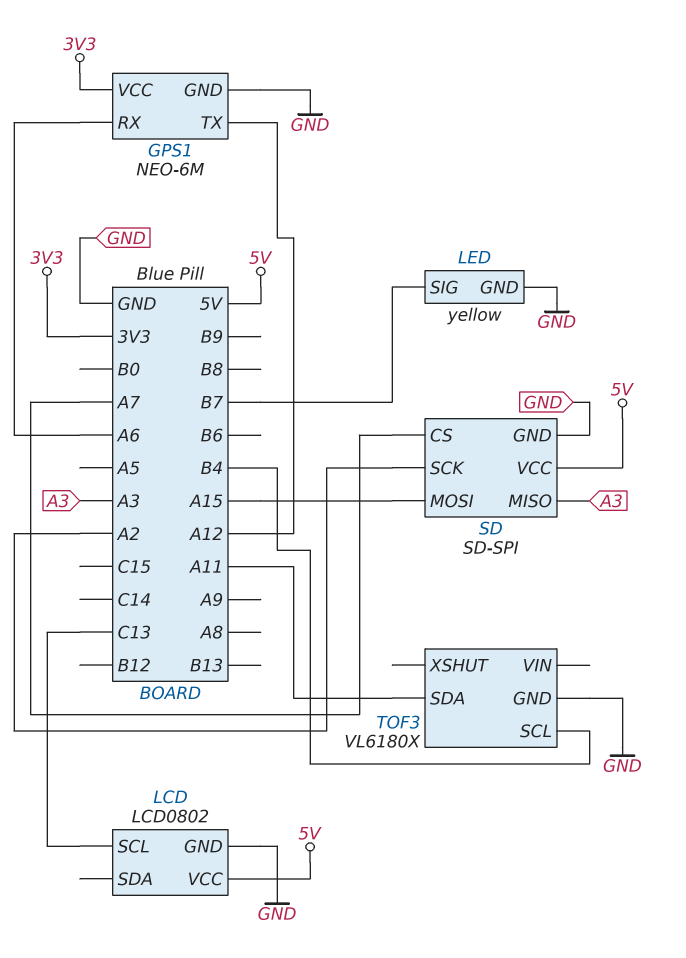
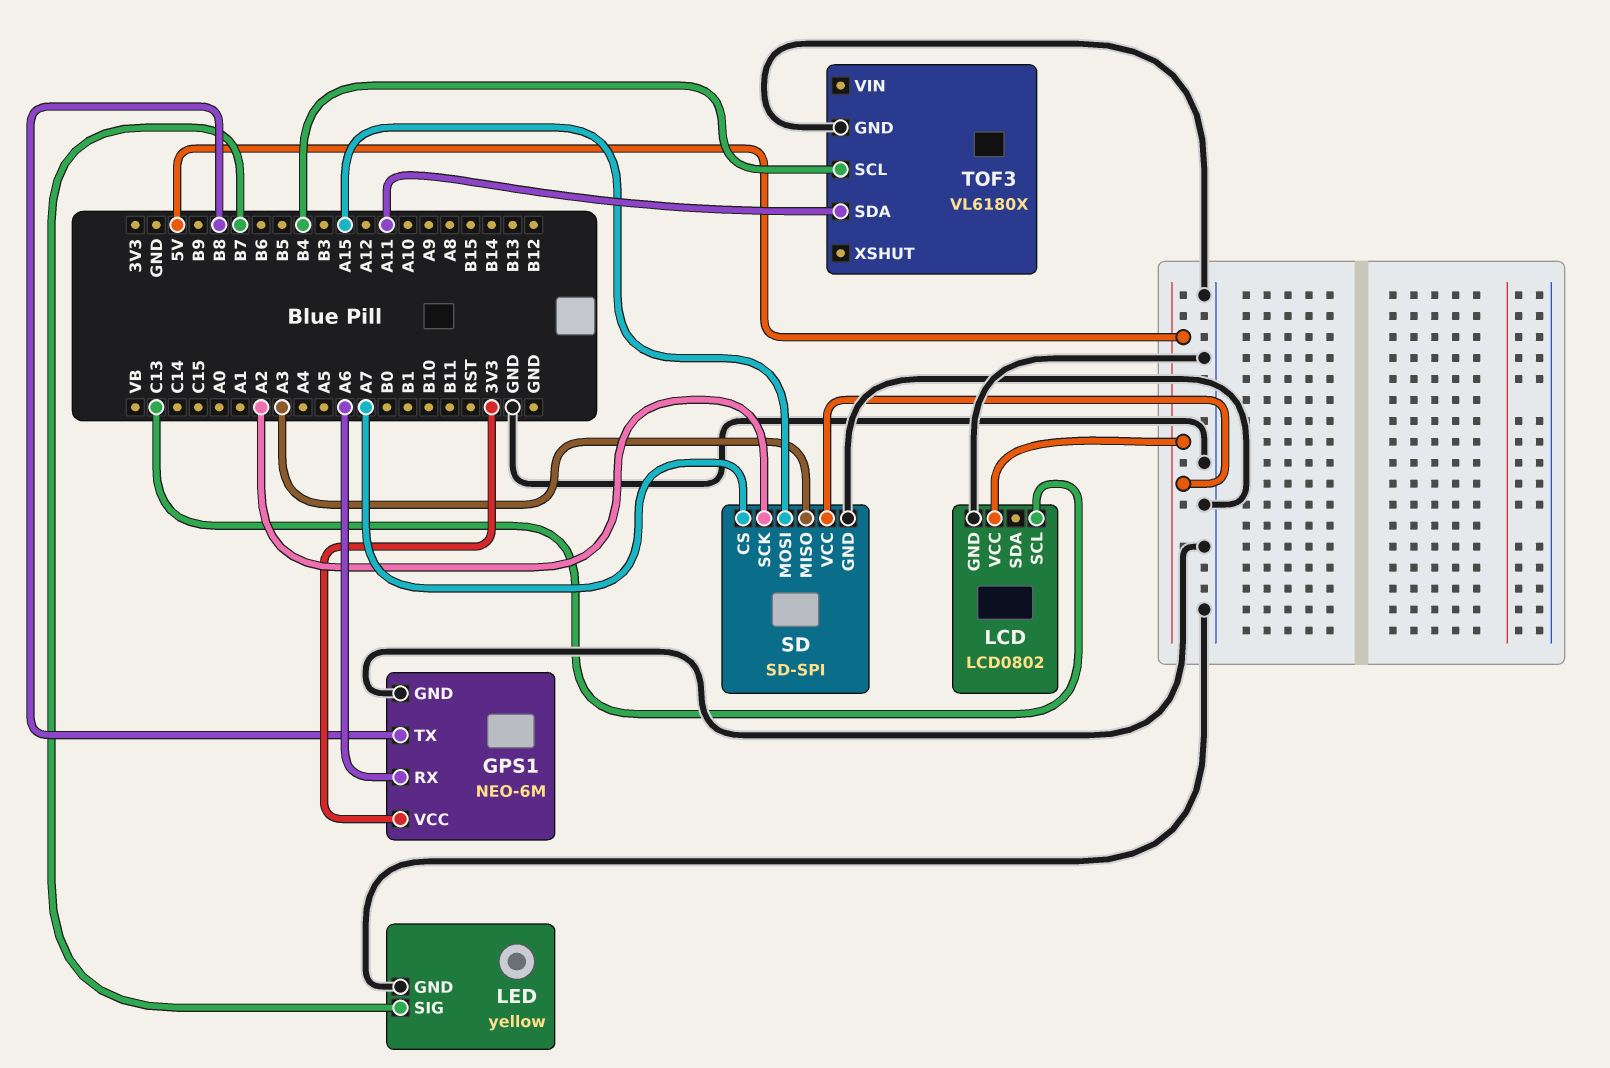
GPS1 pin TX: A12 -> B8

